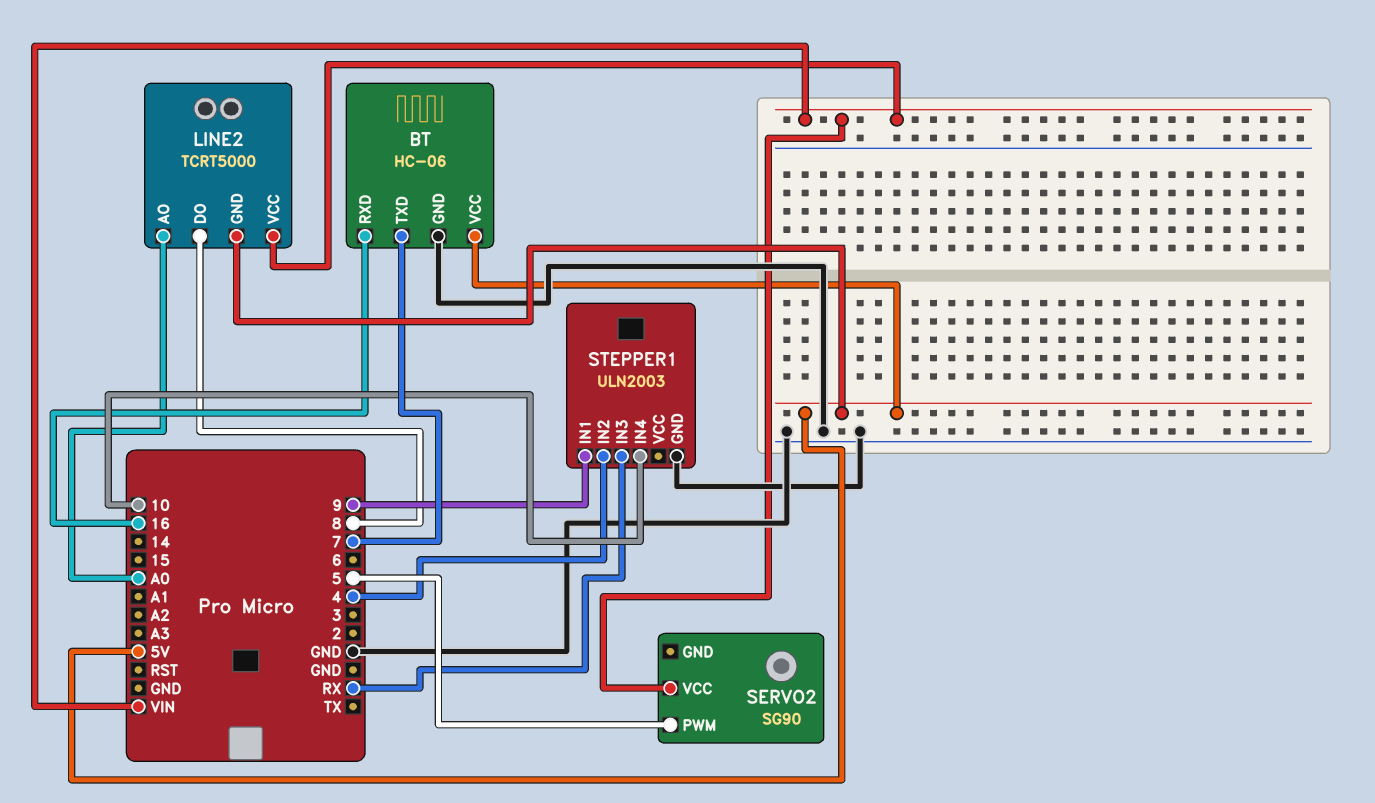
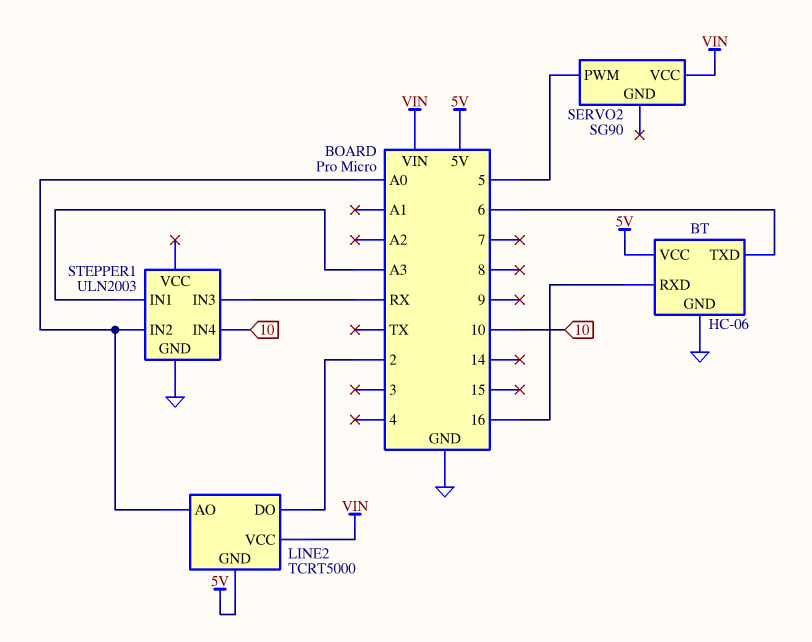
BT pin TXD: 7 -> 6
LINE2 pin DO: 8 -> 2
STEPPER1 pin IN1: 9 -> A3
STEPPER1 pin IN2: 4 -> A0

